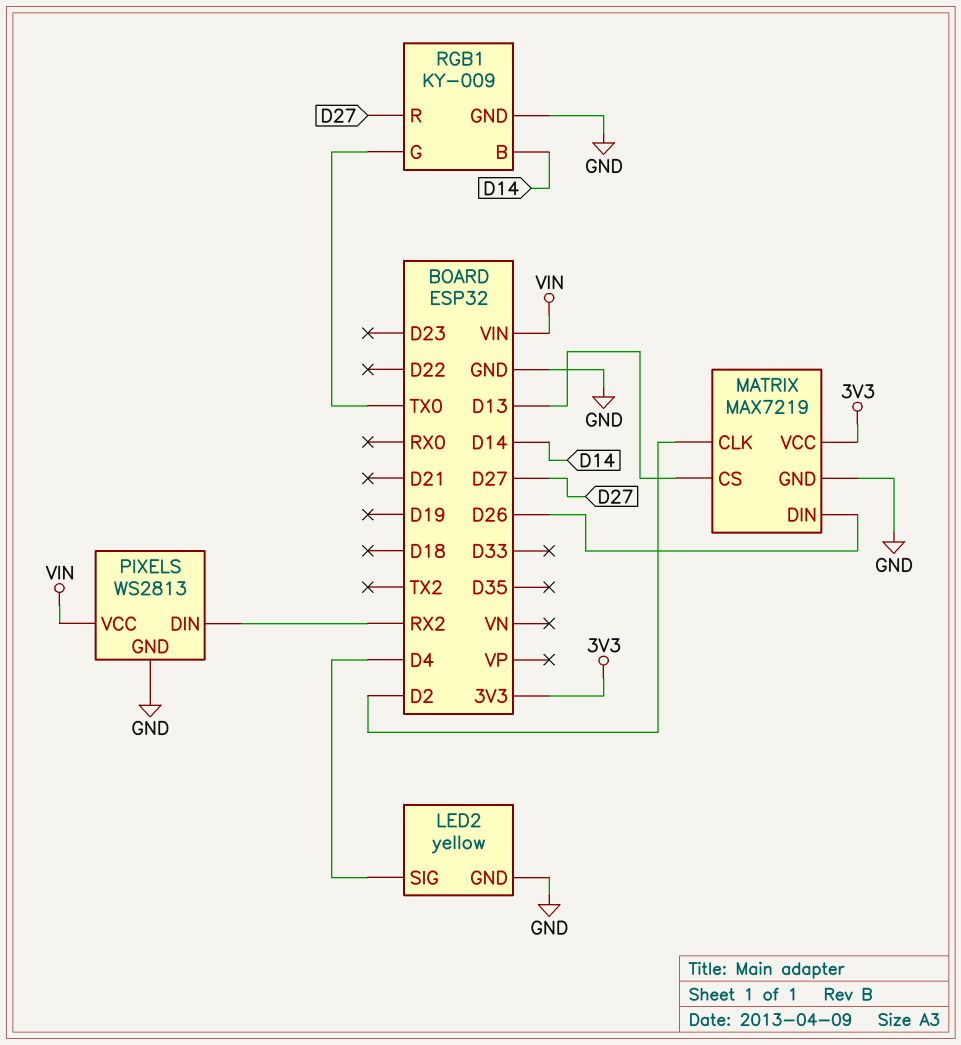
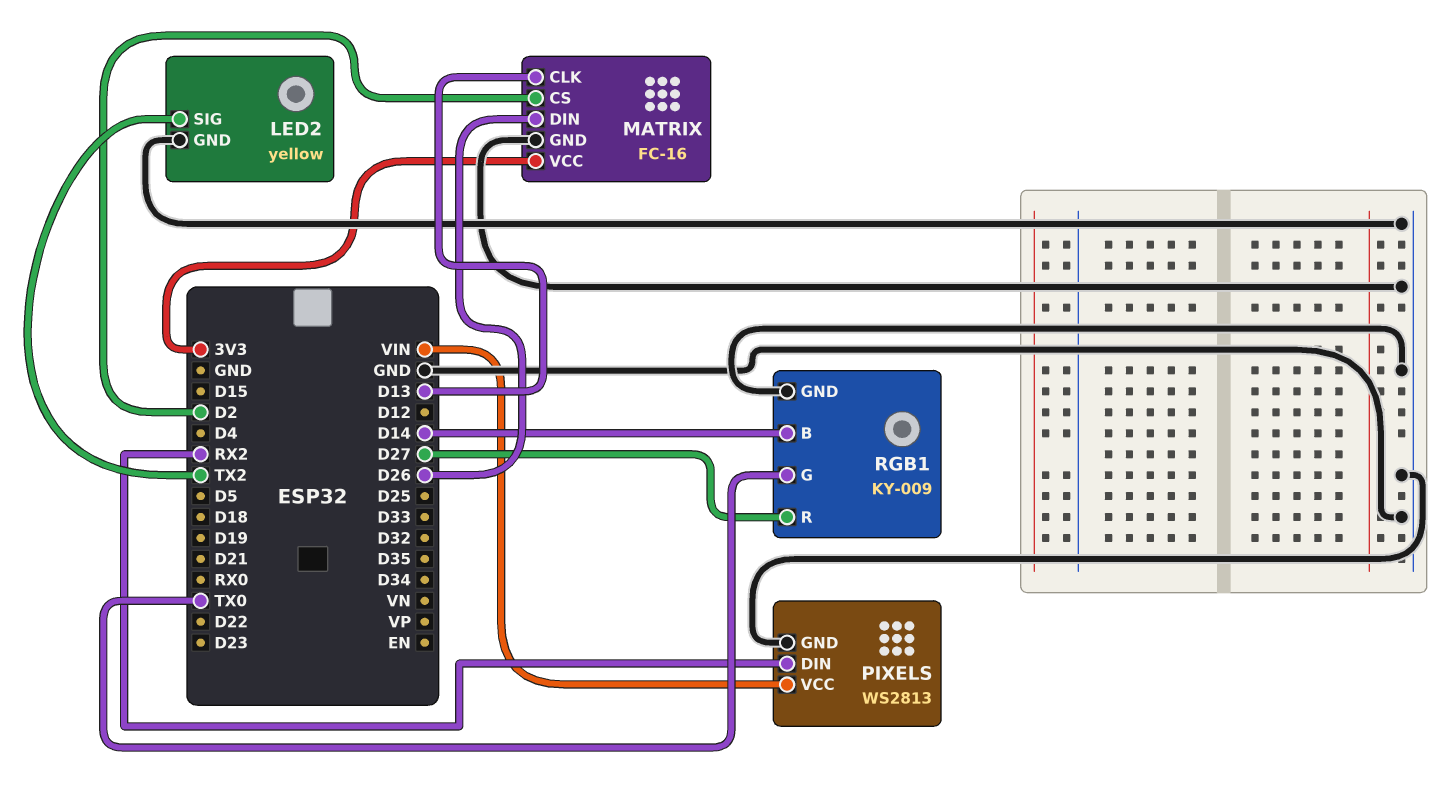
LED2 pin SIG: D4 -> TX2
MATRIX: MAX7219 -> FC-16
MATRIX pin CLK: D2 -> D13
MATRIX pin CS: D13 -> D2

